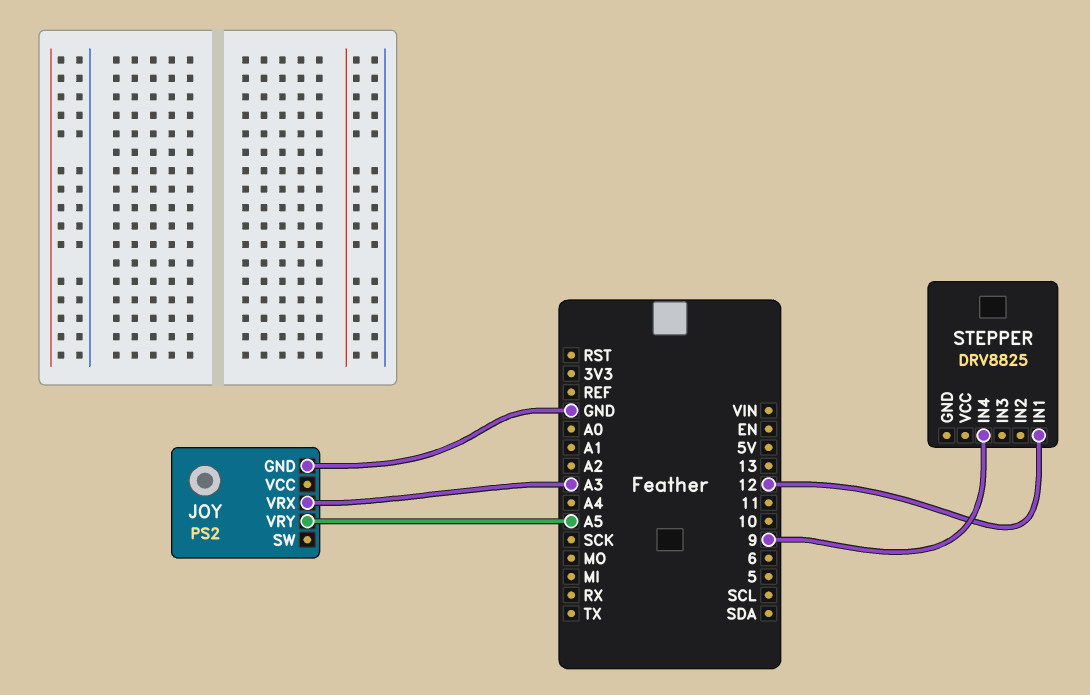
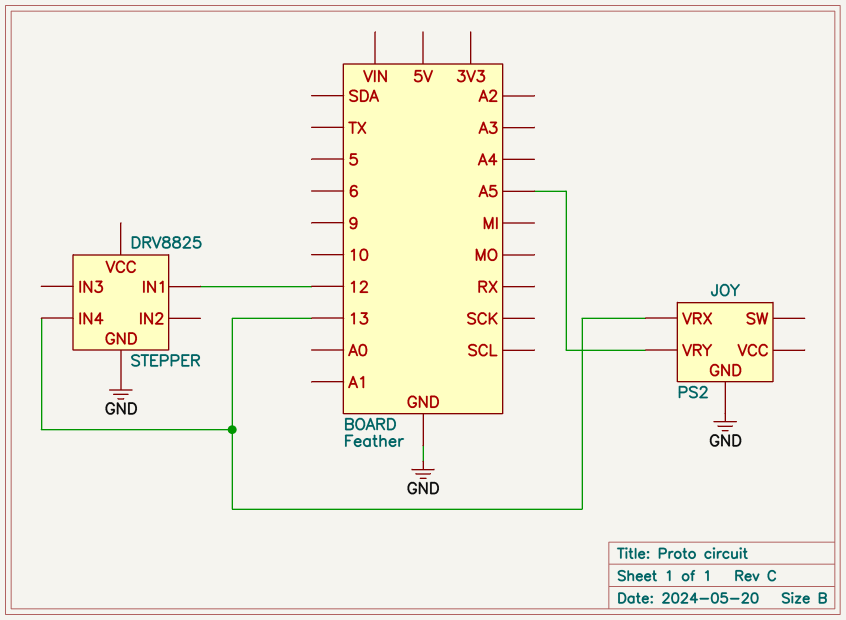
JOY pin VRX: A3 -> 13
STEPPER pin GND: none -> GND
STEPPER pin IN4: 9 -> 13

